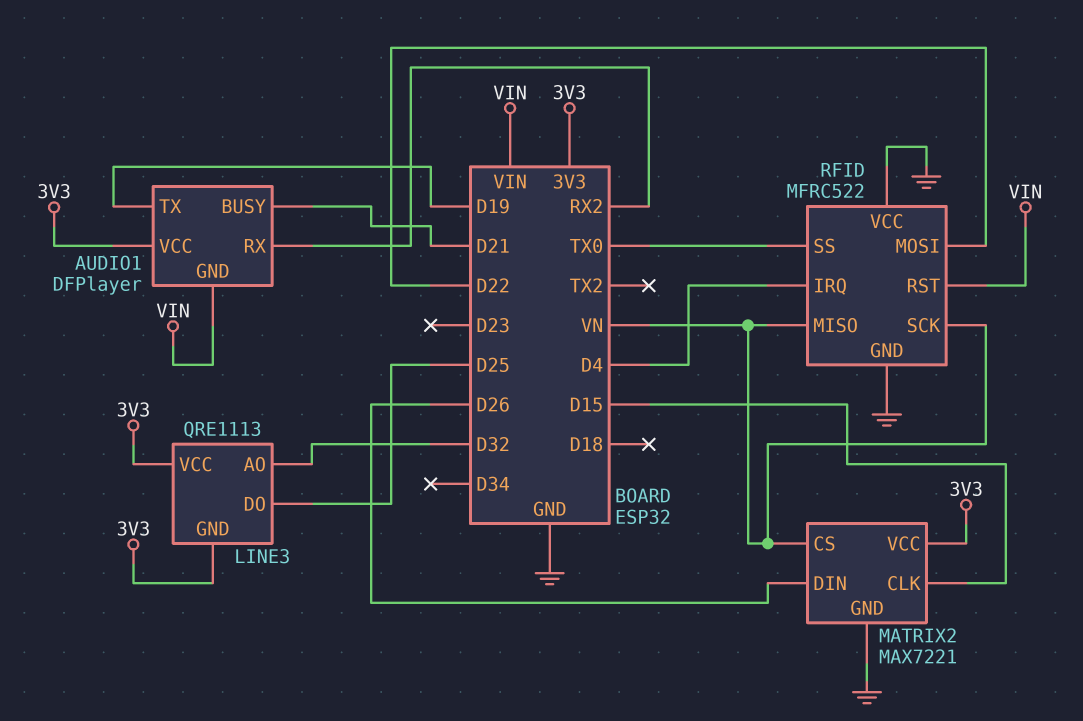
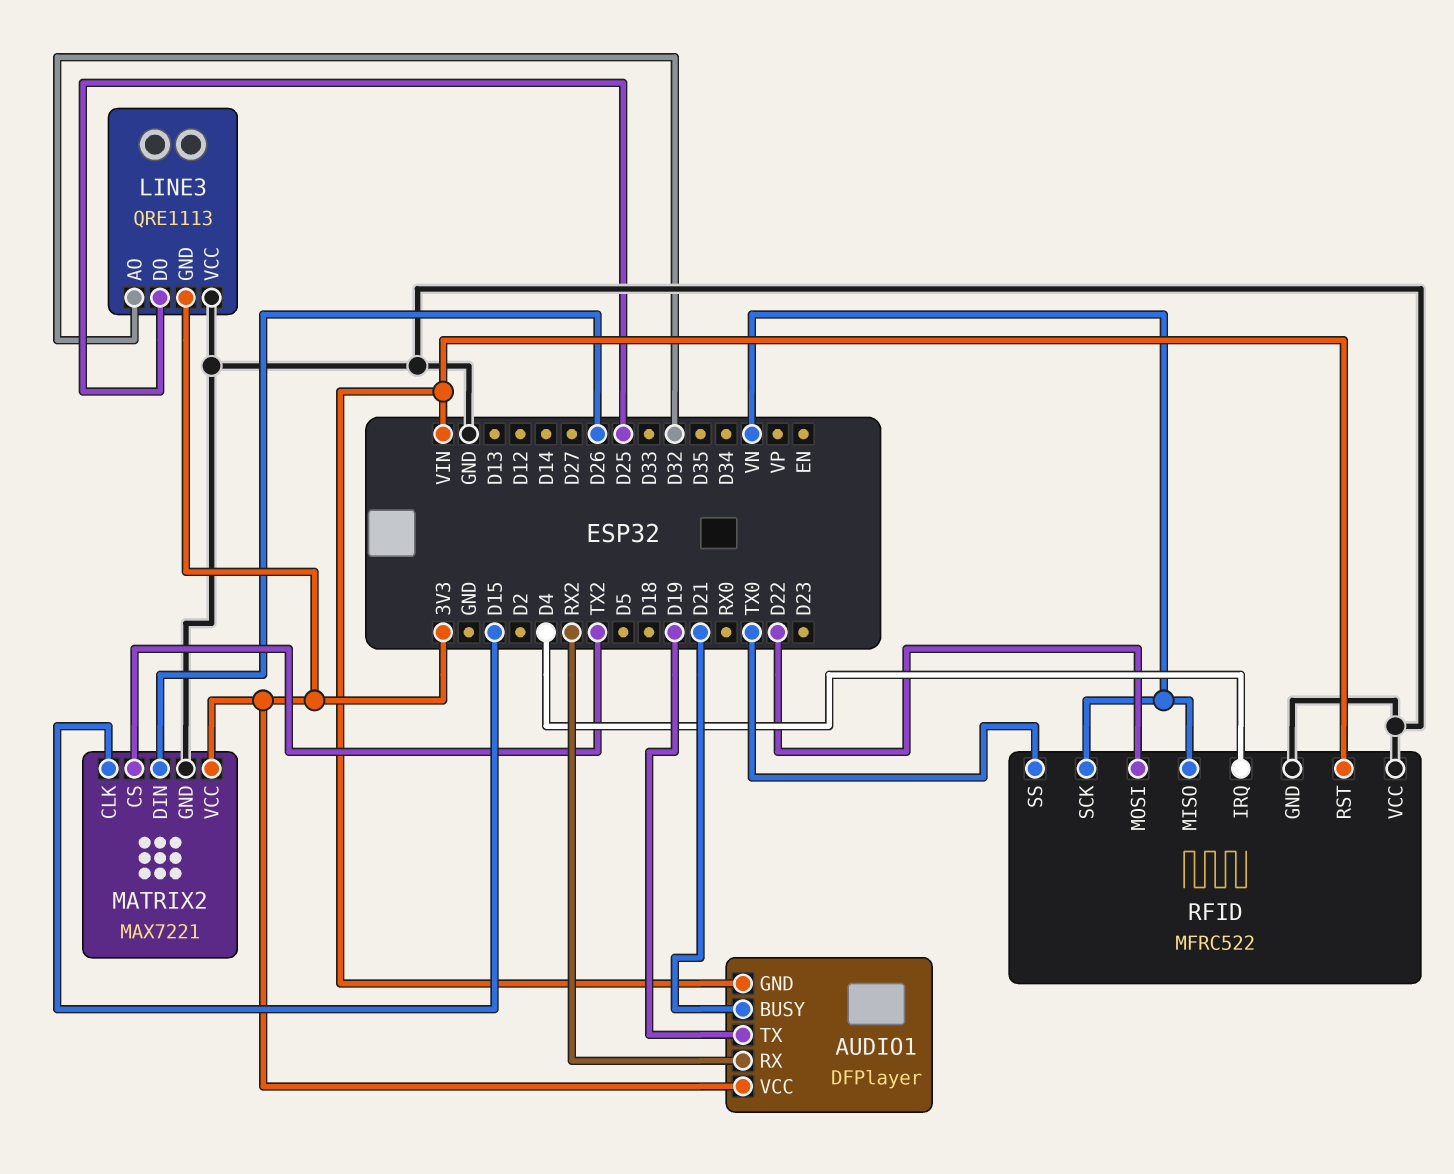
LINE3 pin VCC: 3V3 -> GND
MATRIX2 pin CS: VN -> TX2

